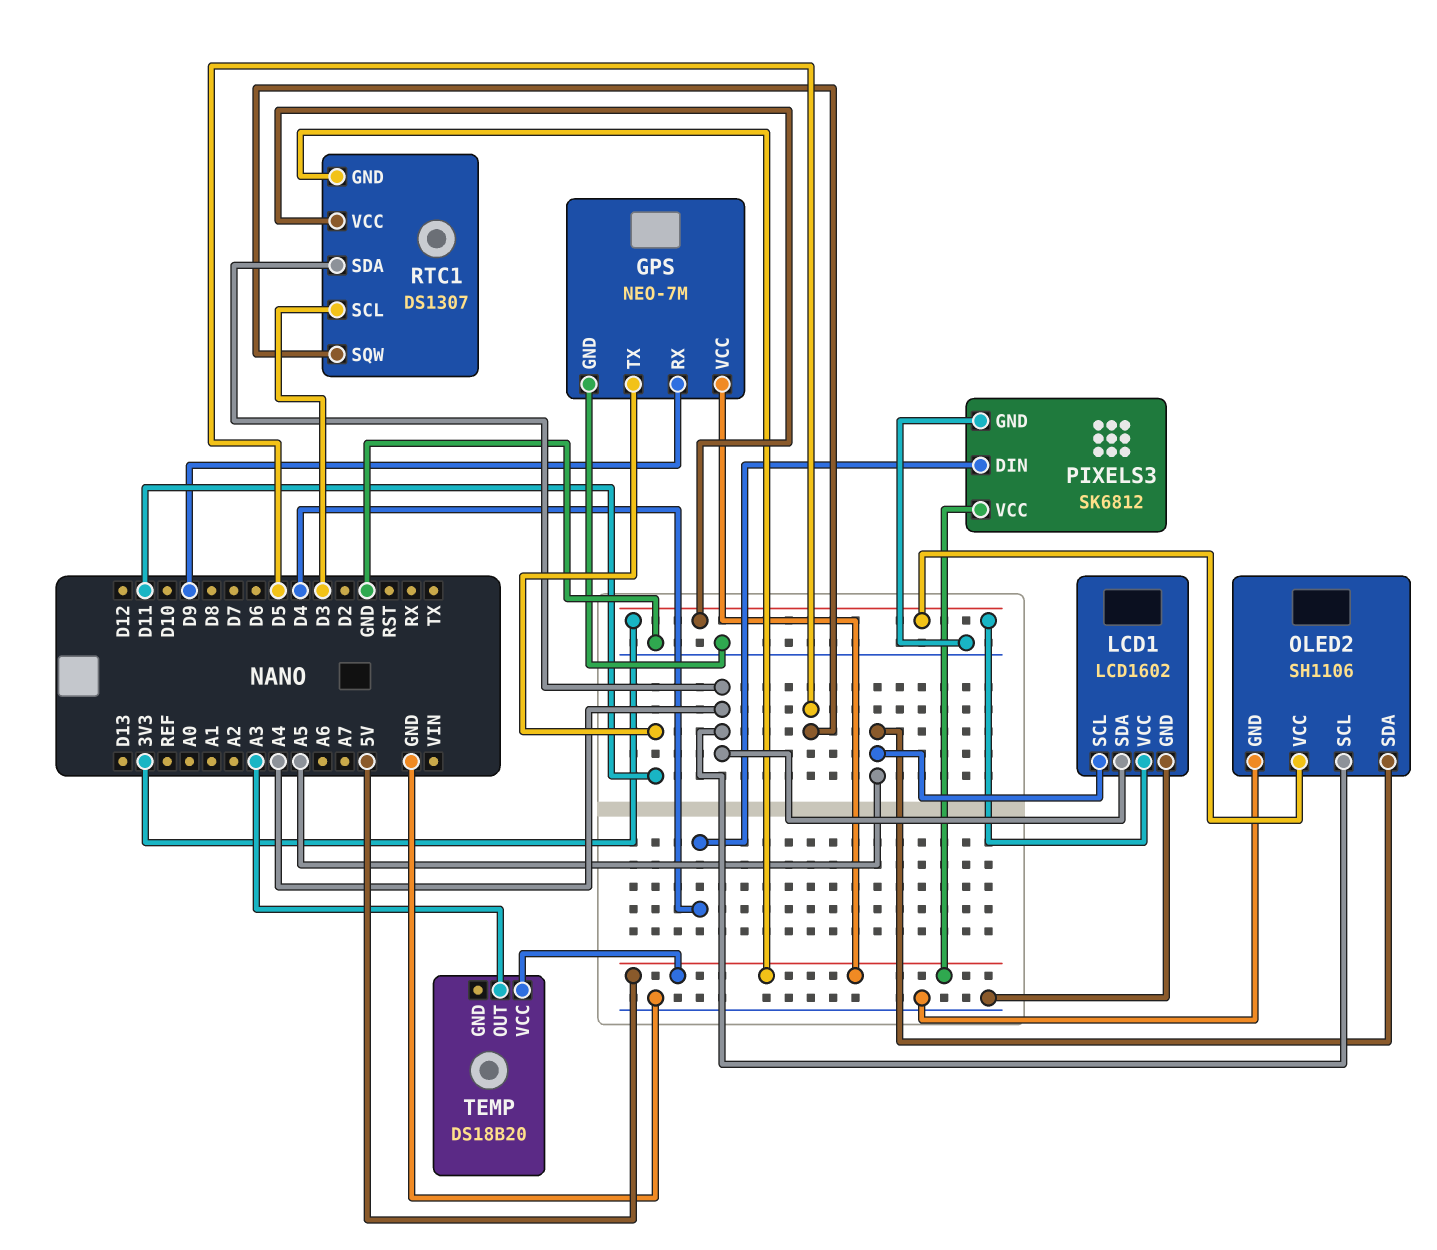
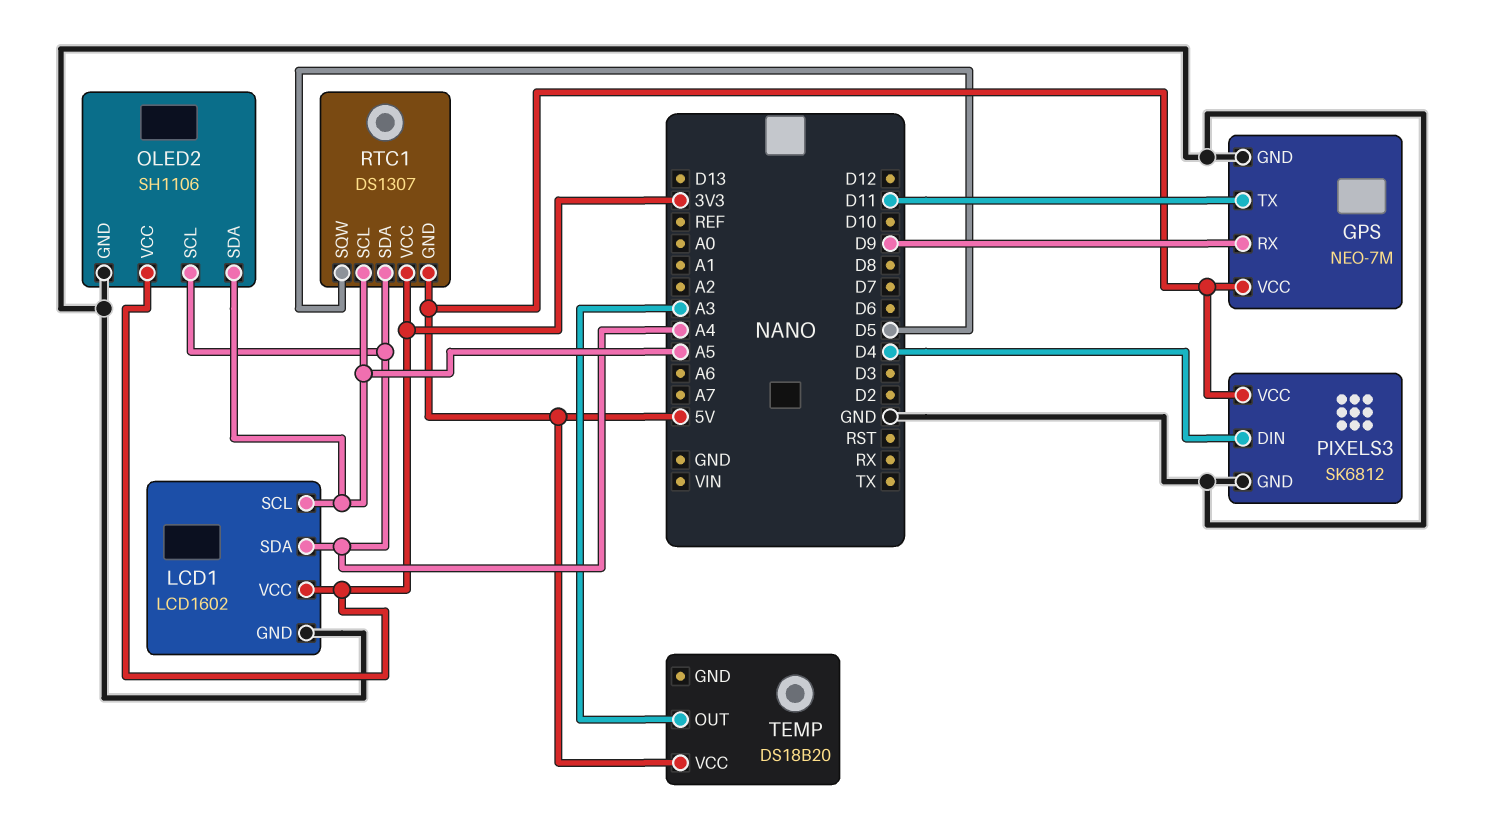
RTC1 pin SCL: D3 -> A5

